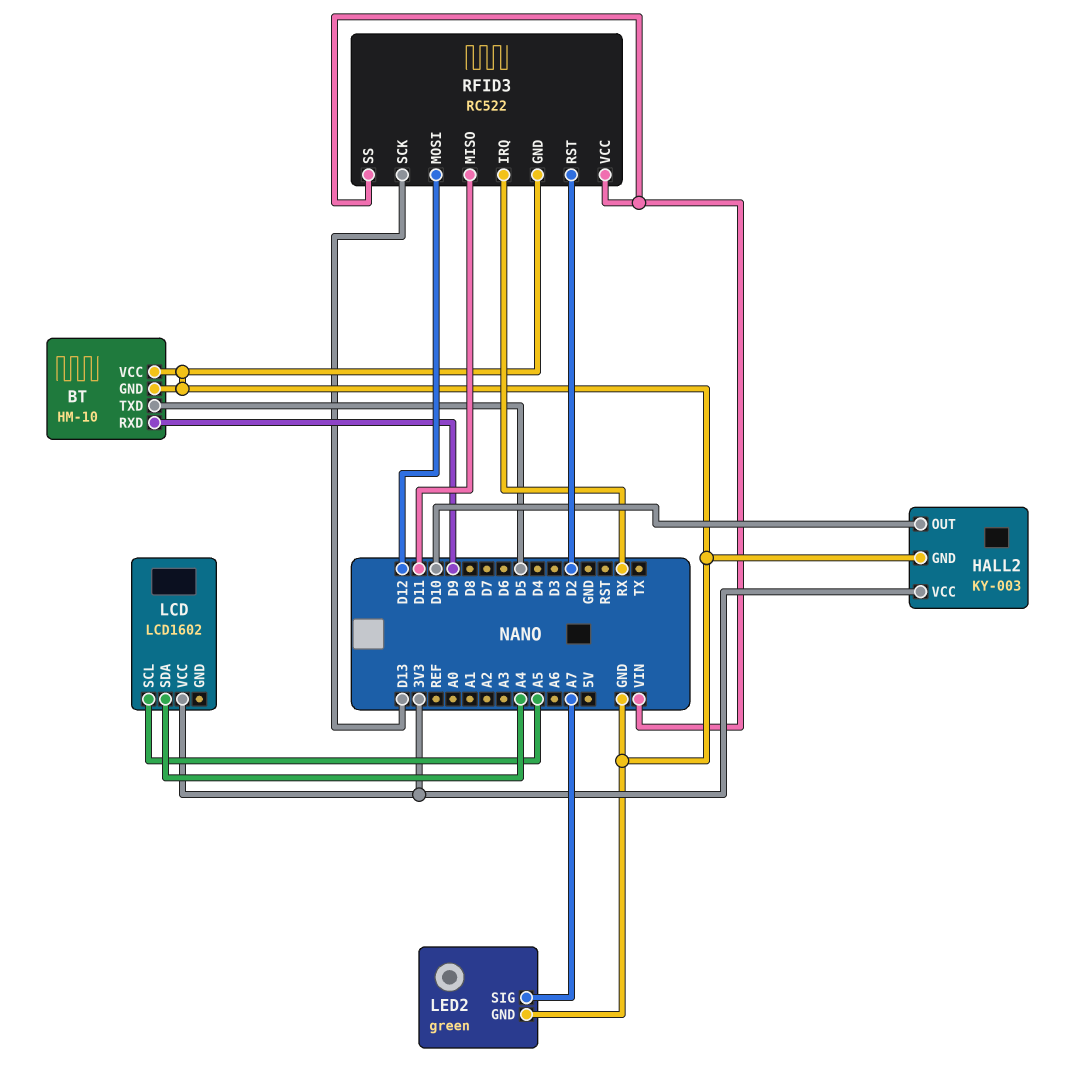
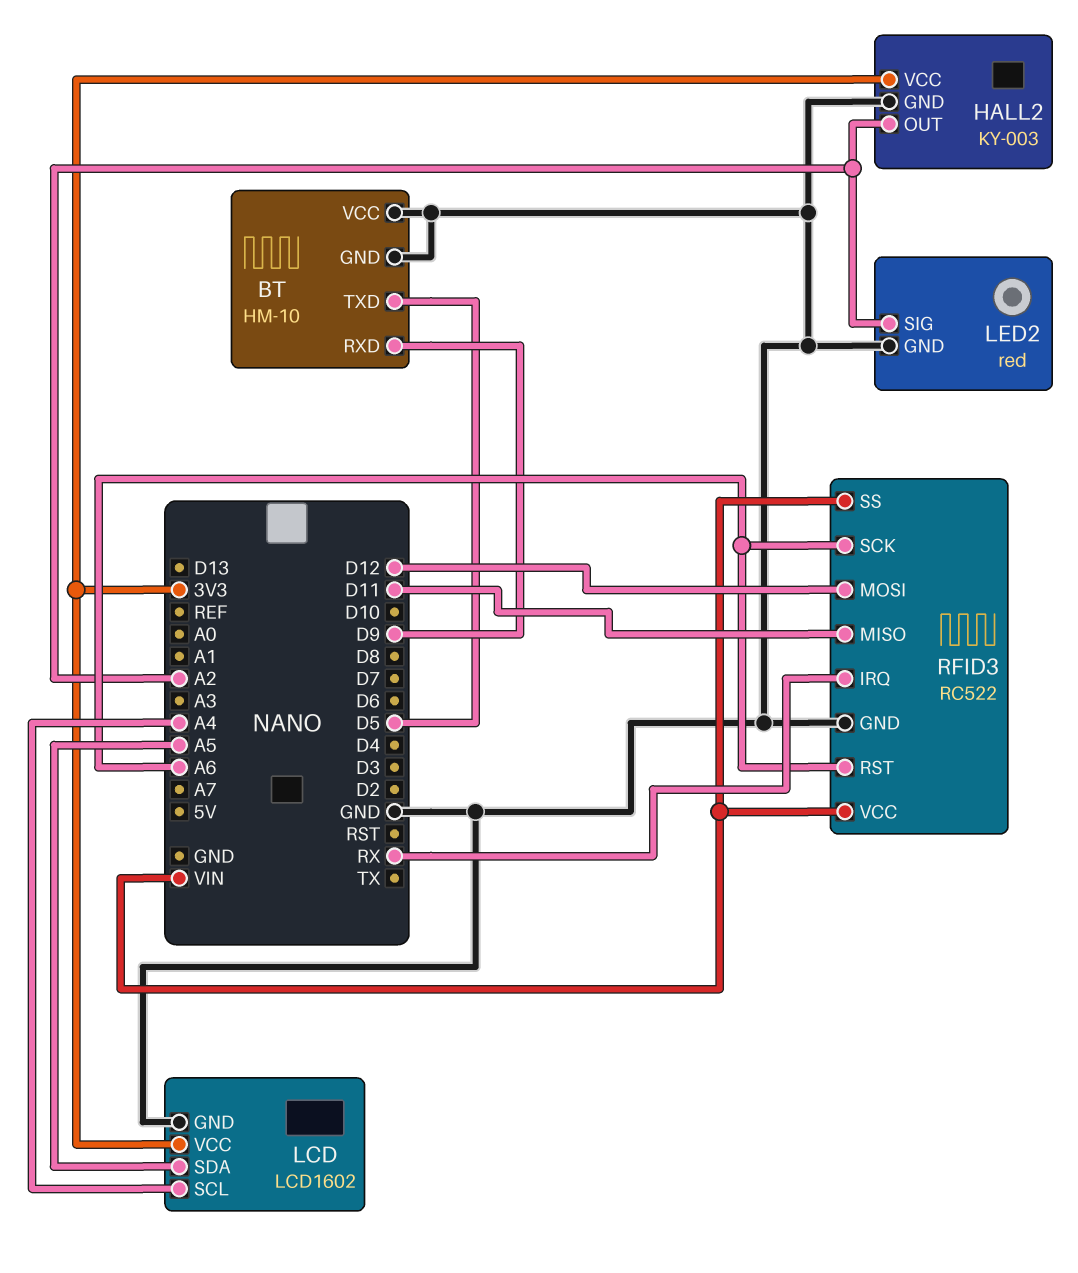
HALL2 pin OUT: D10 -> A2
LCD pin GND: none -> GND
LCD pin SCL: A5 -> A4
LCD pin SDA: A4 -> A5
LED2: green -> red
LED2 pin SIG: A7 -> A2
RFID3 pin RST: D2 -> A6
RFID3 pin SCK: D13 -> A6

